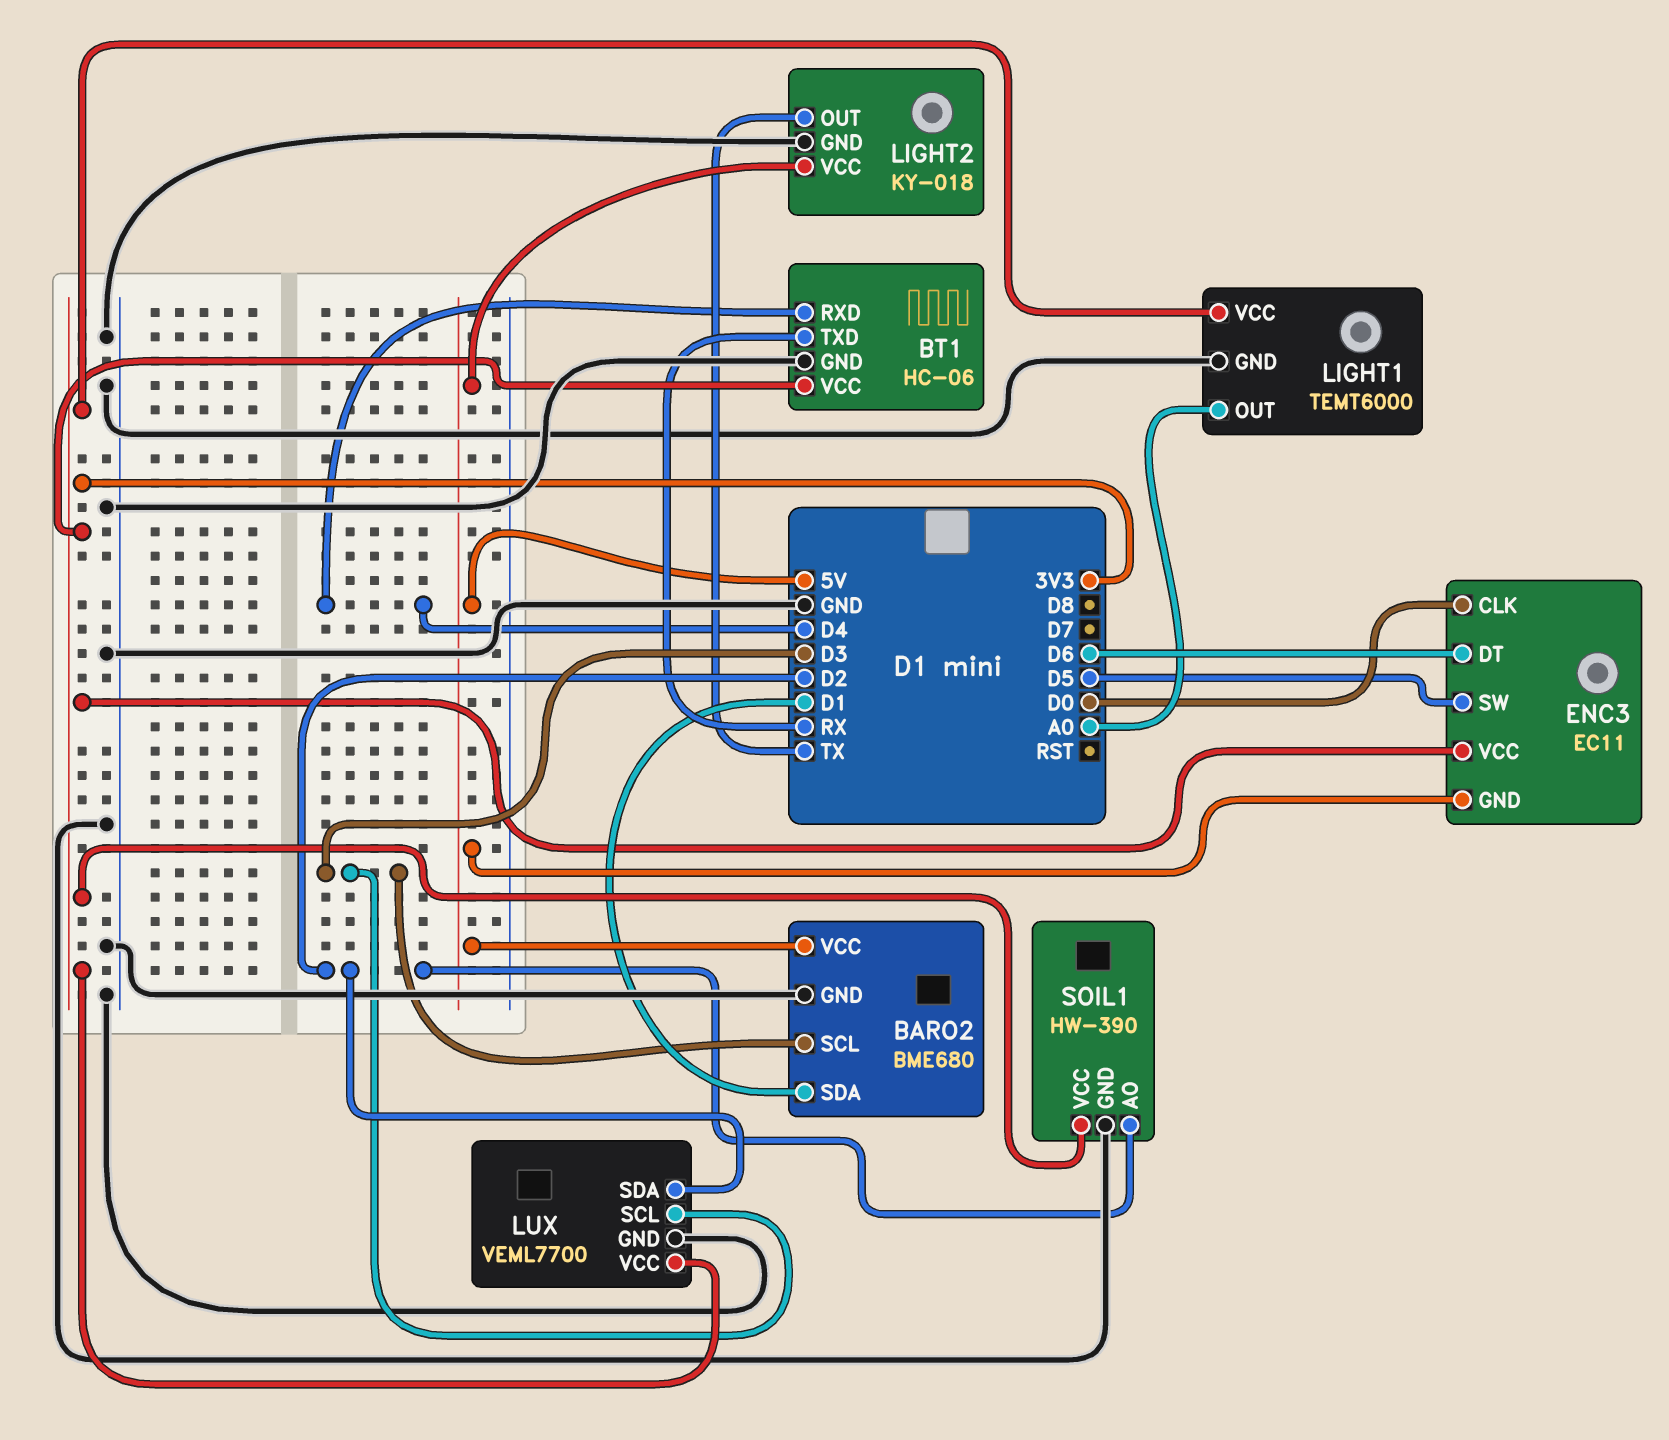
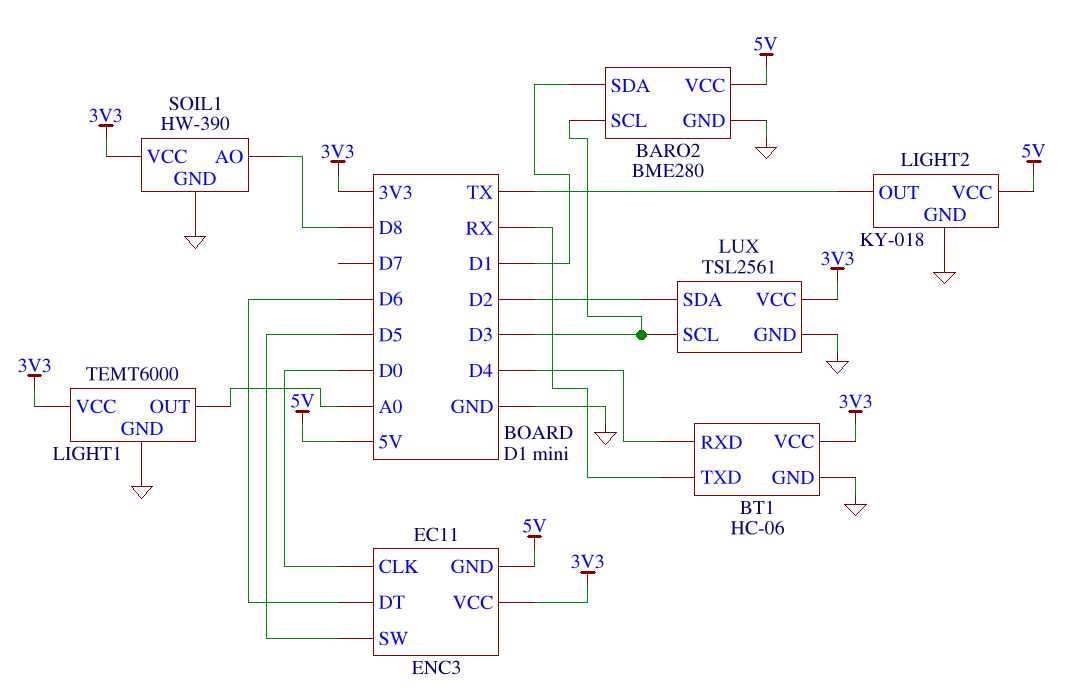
BARO2: BME680 -> BME280
LUX: VEML7700 -> TSL2561
SOIL1 pin AO: D2 -> D8

